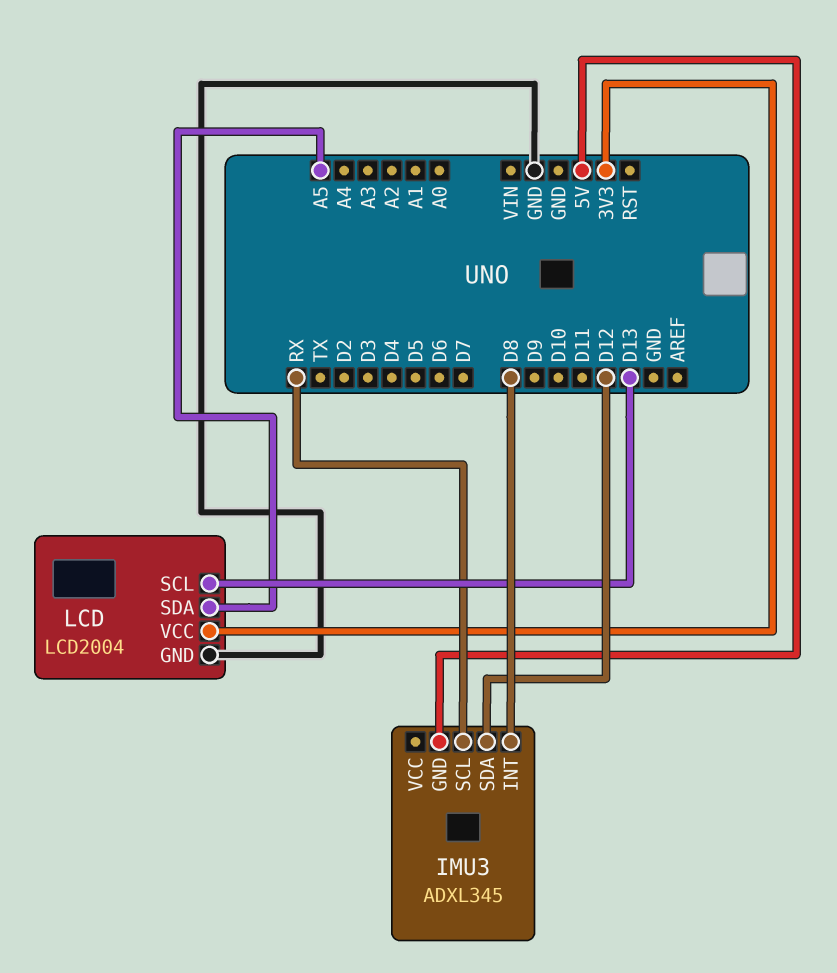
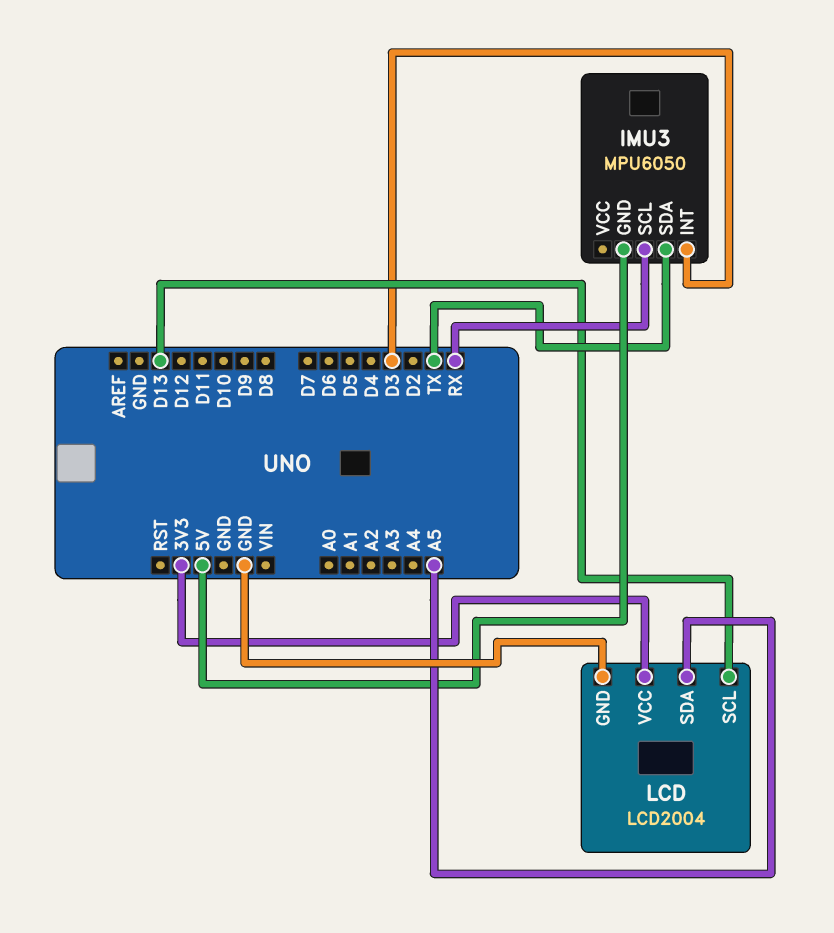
IMU3: ADXL345 -> MPU6050
IMU3 pin INT: D8 -> D3
IMU3 pin SDA: D12 -> TX

